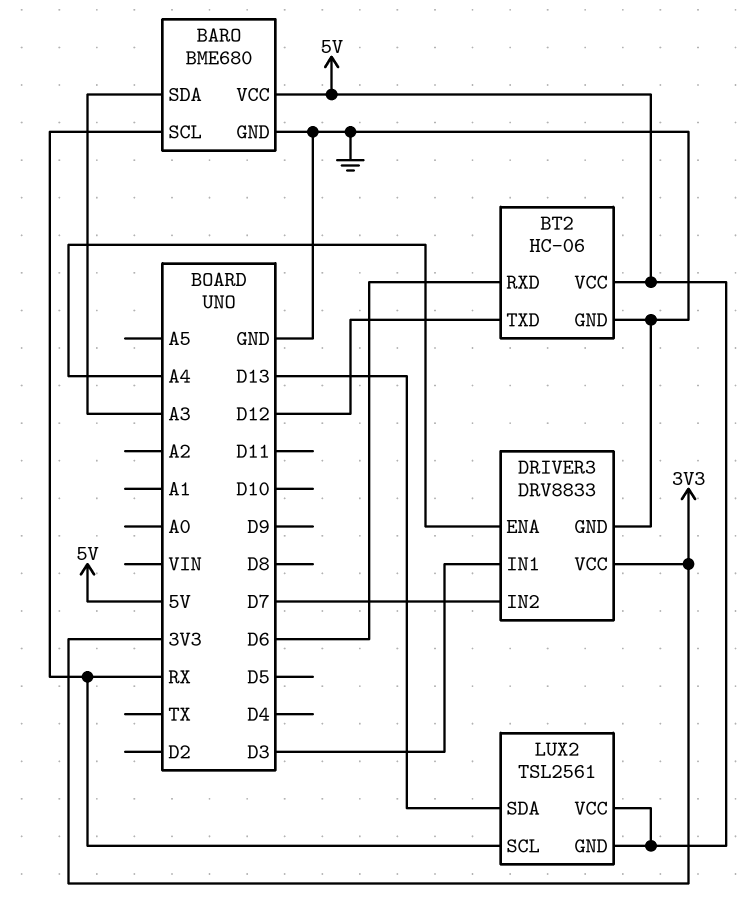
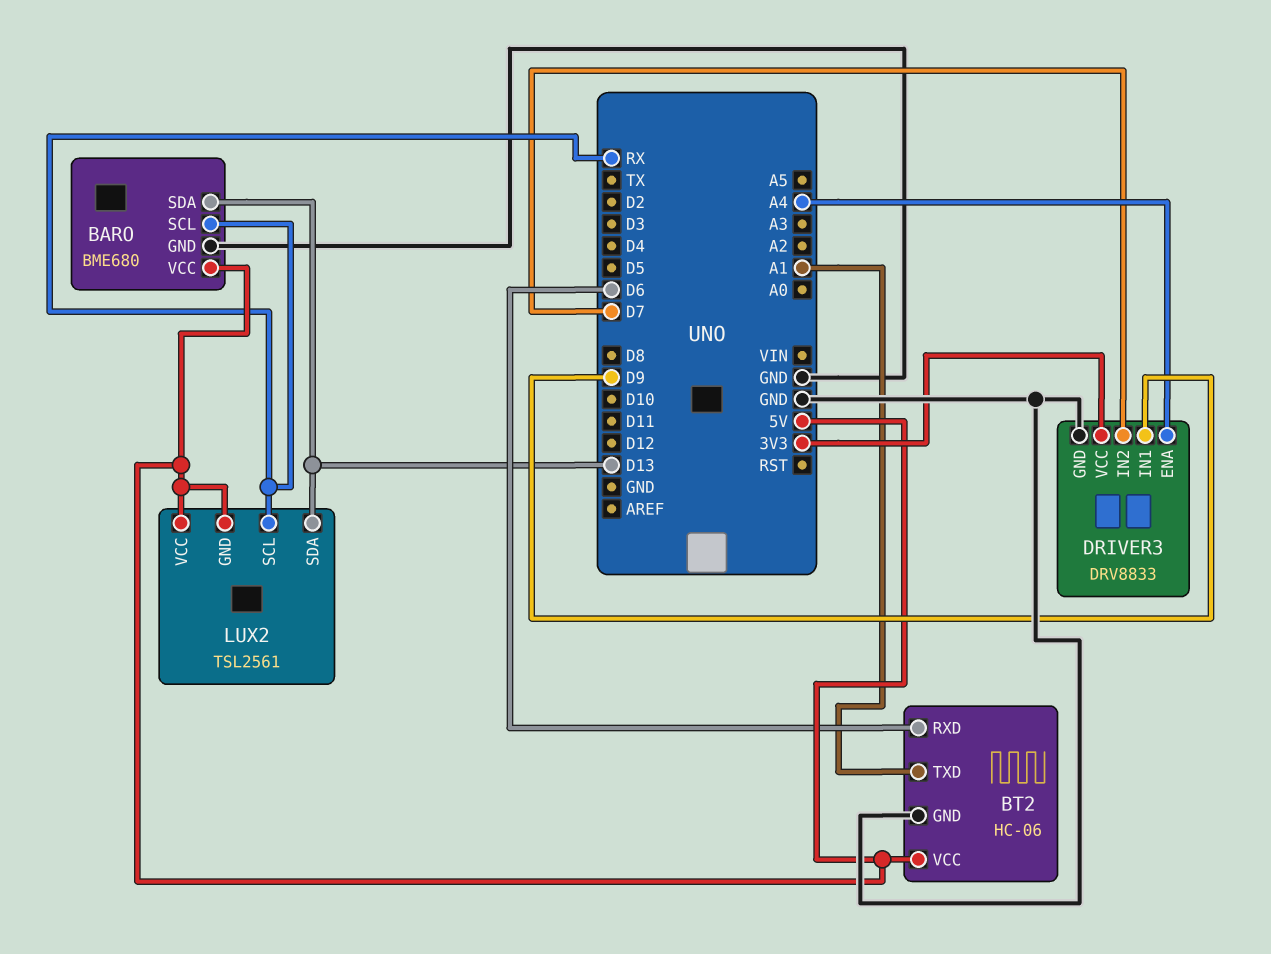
BARO pin SDA: A3 -> D13
BT2 pin TXD: D12 -> A1
DRIVER3 pin IN1: D3 -> D9

